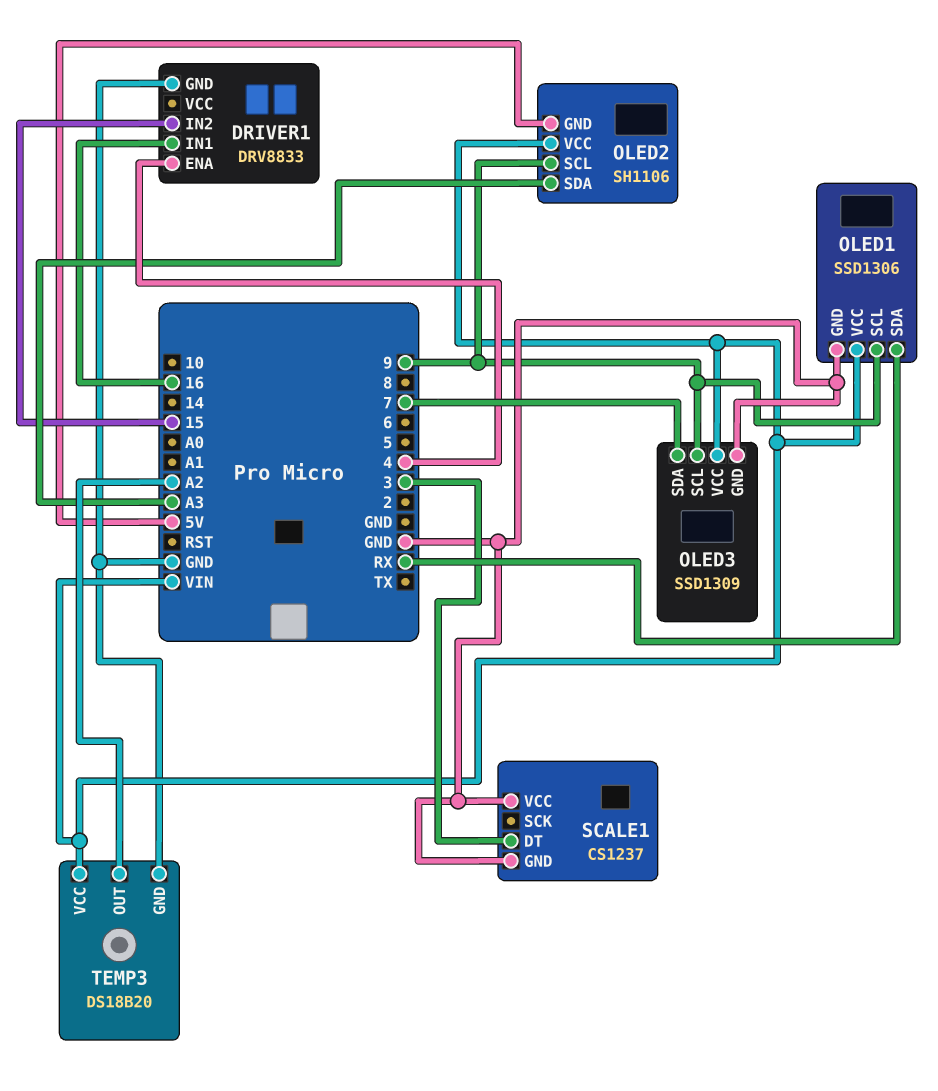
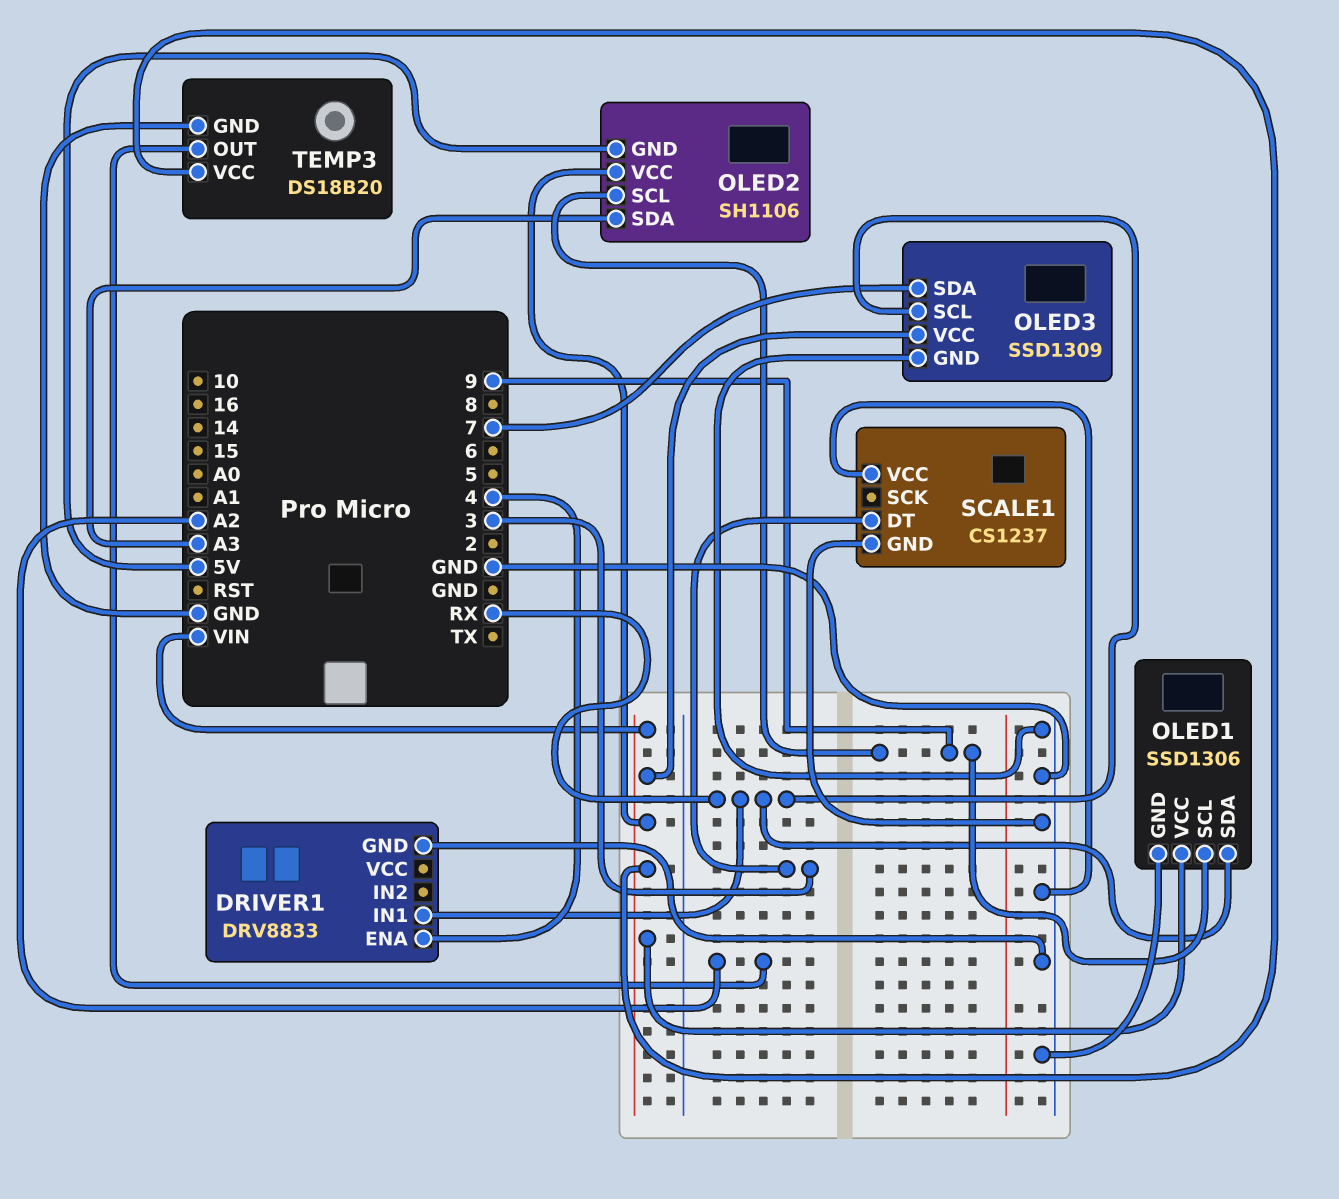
DRIVER1 pin IN1: 16 -> RX
DRIVER1 pin IN2: 15 -> none
OLED3 pin SCL: 9 -> RX

